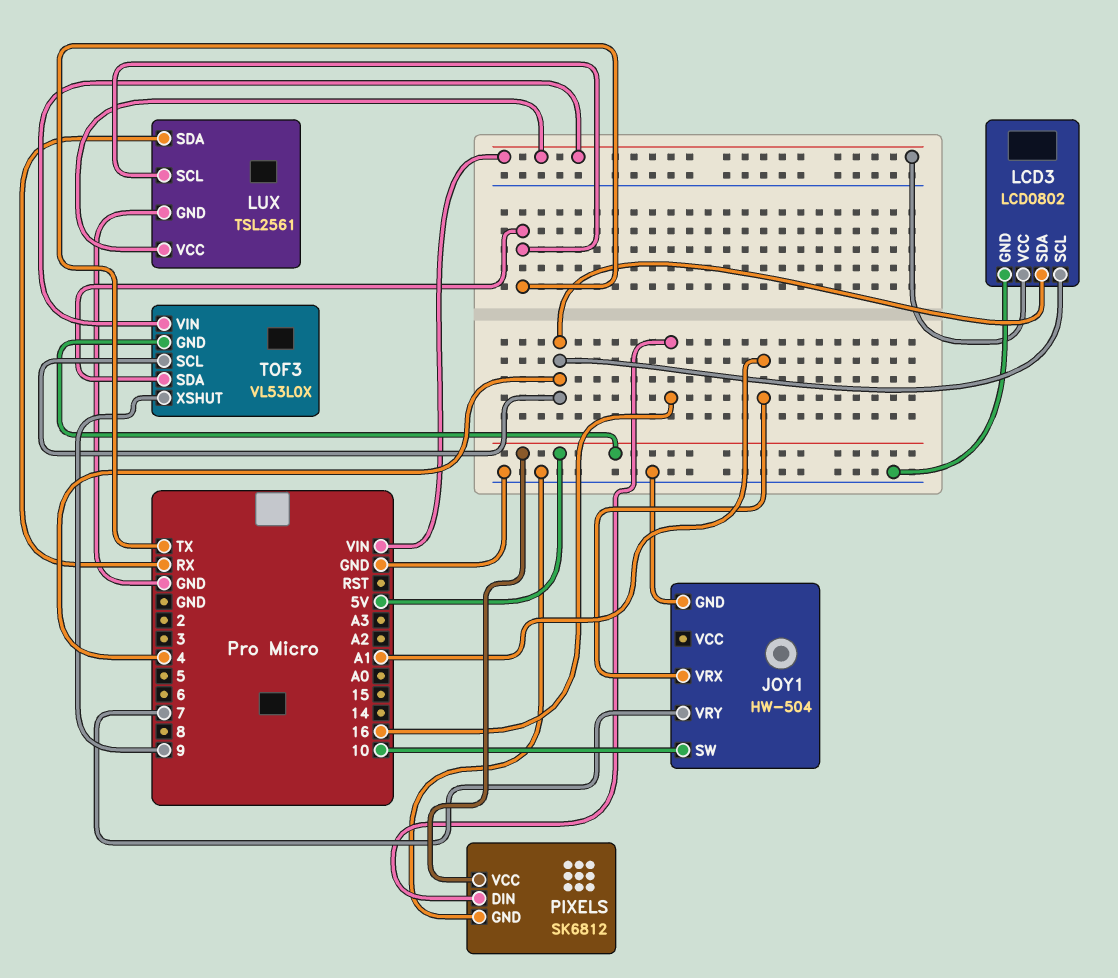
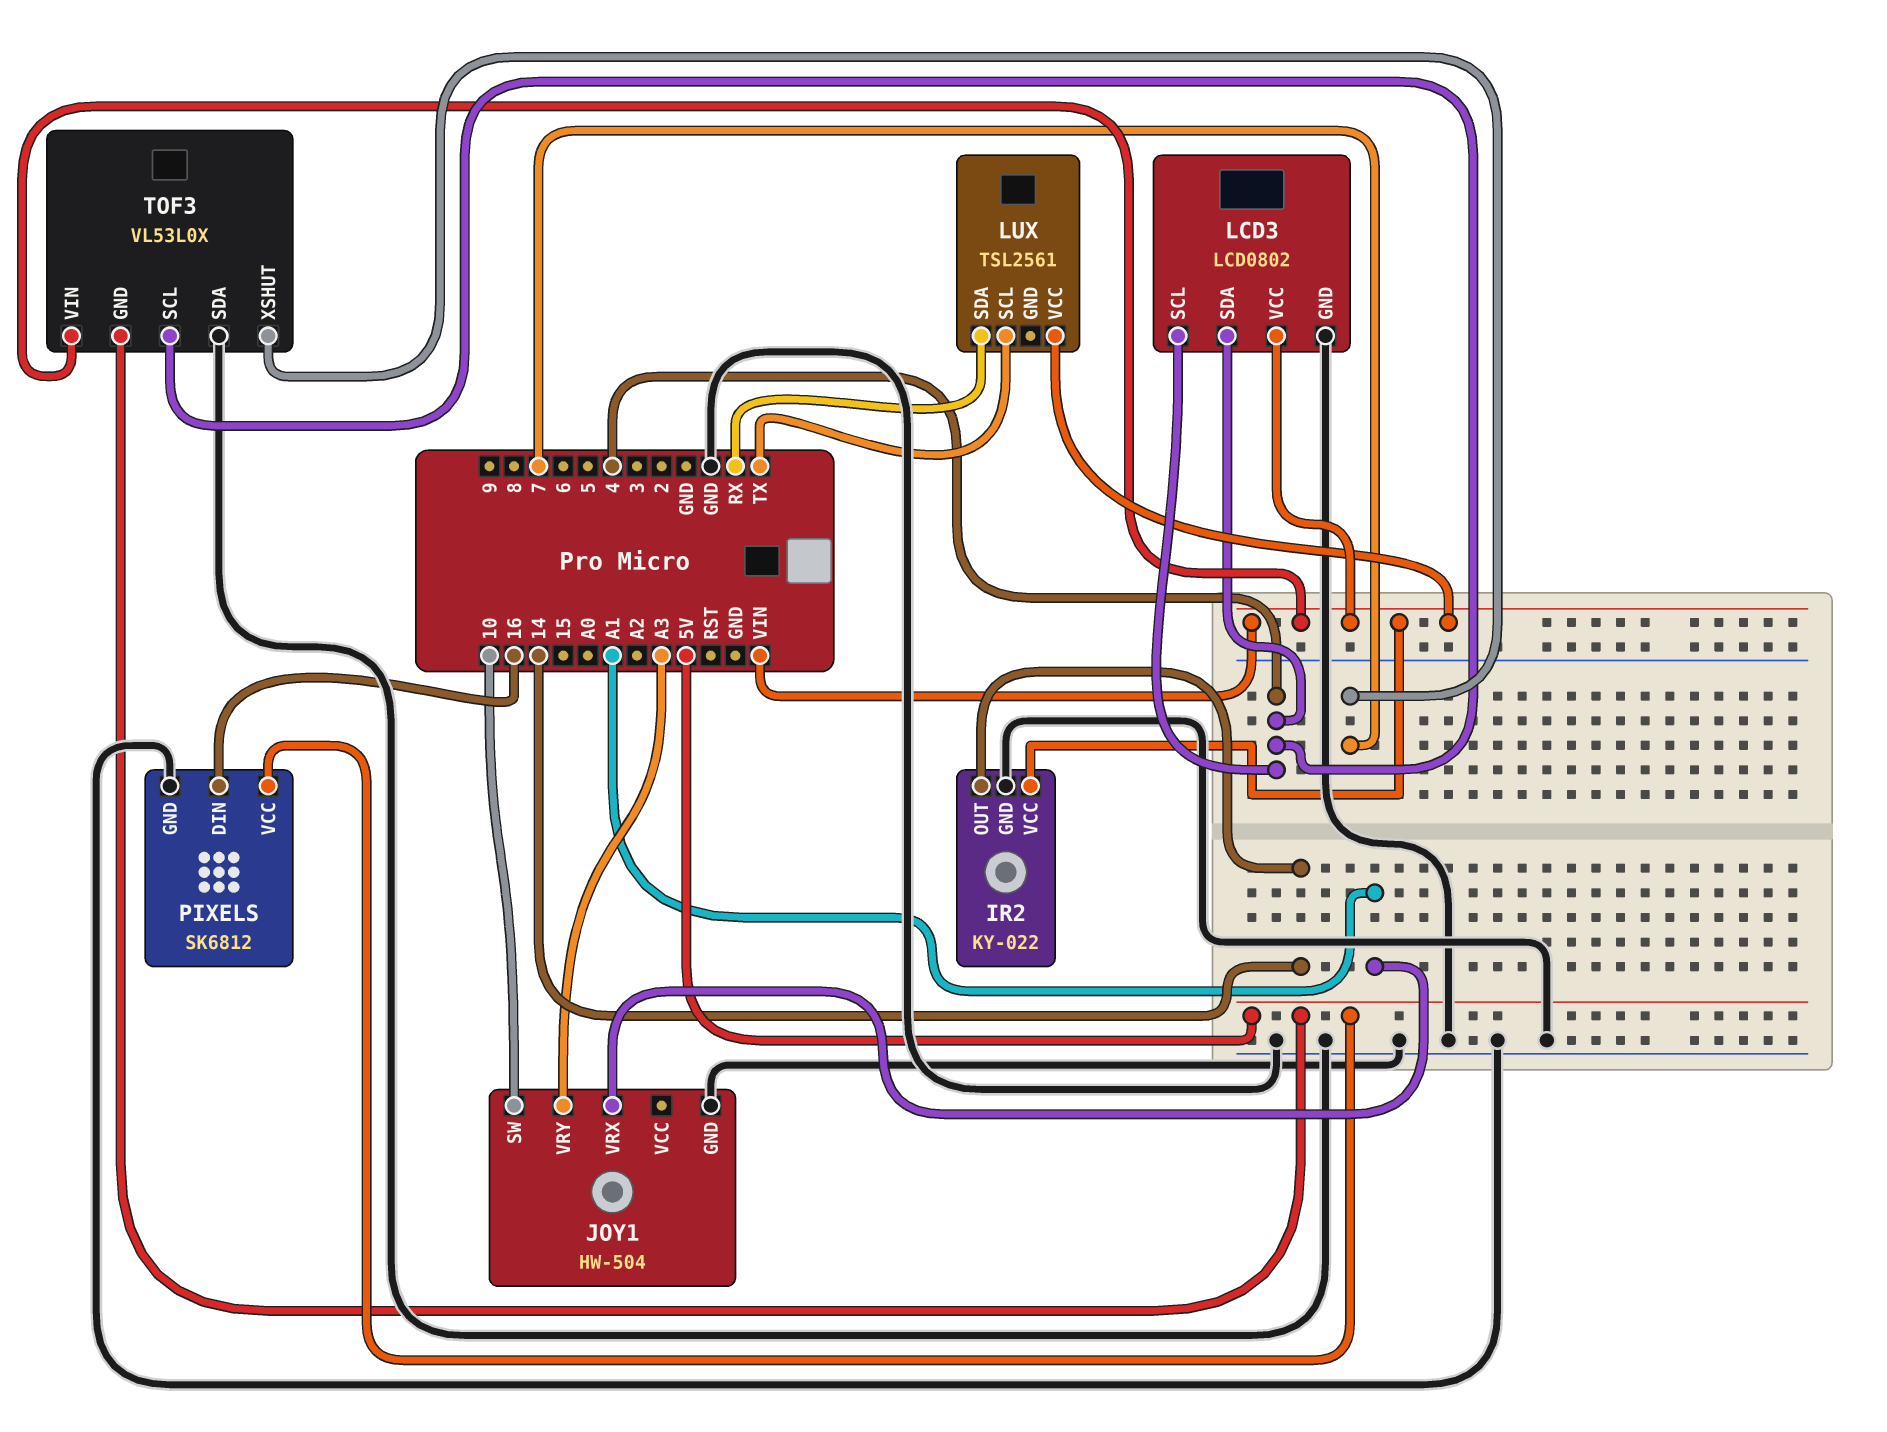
IR2: none -> KY-022
IR2 pin GND: none -> GND
IR2 pin OUT: none -> 14
IR2 pin VCC: none -> VIN
JOY1 pin VRY: 7 -> A3
LUX pin GND: GND -> none
TOF3 pin SDA: TX -> GND
TOF3 pin XSHUT: 9 -> 7

